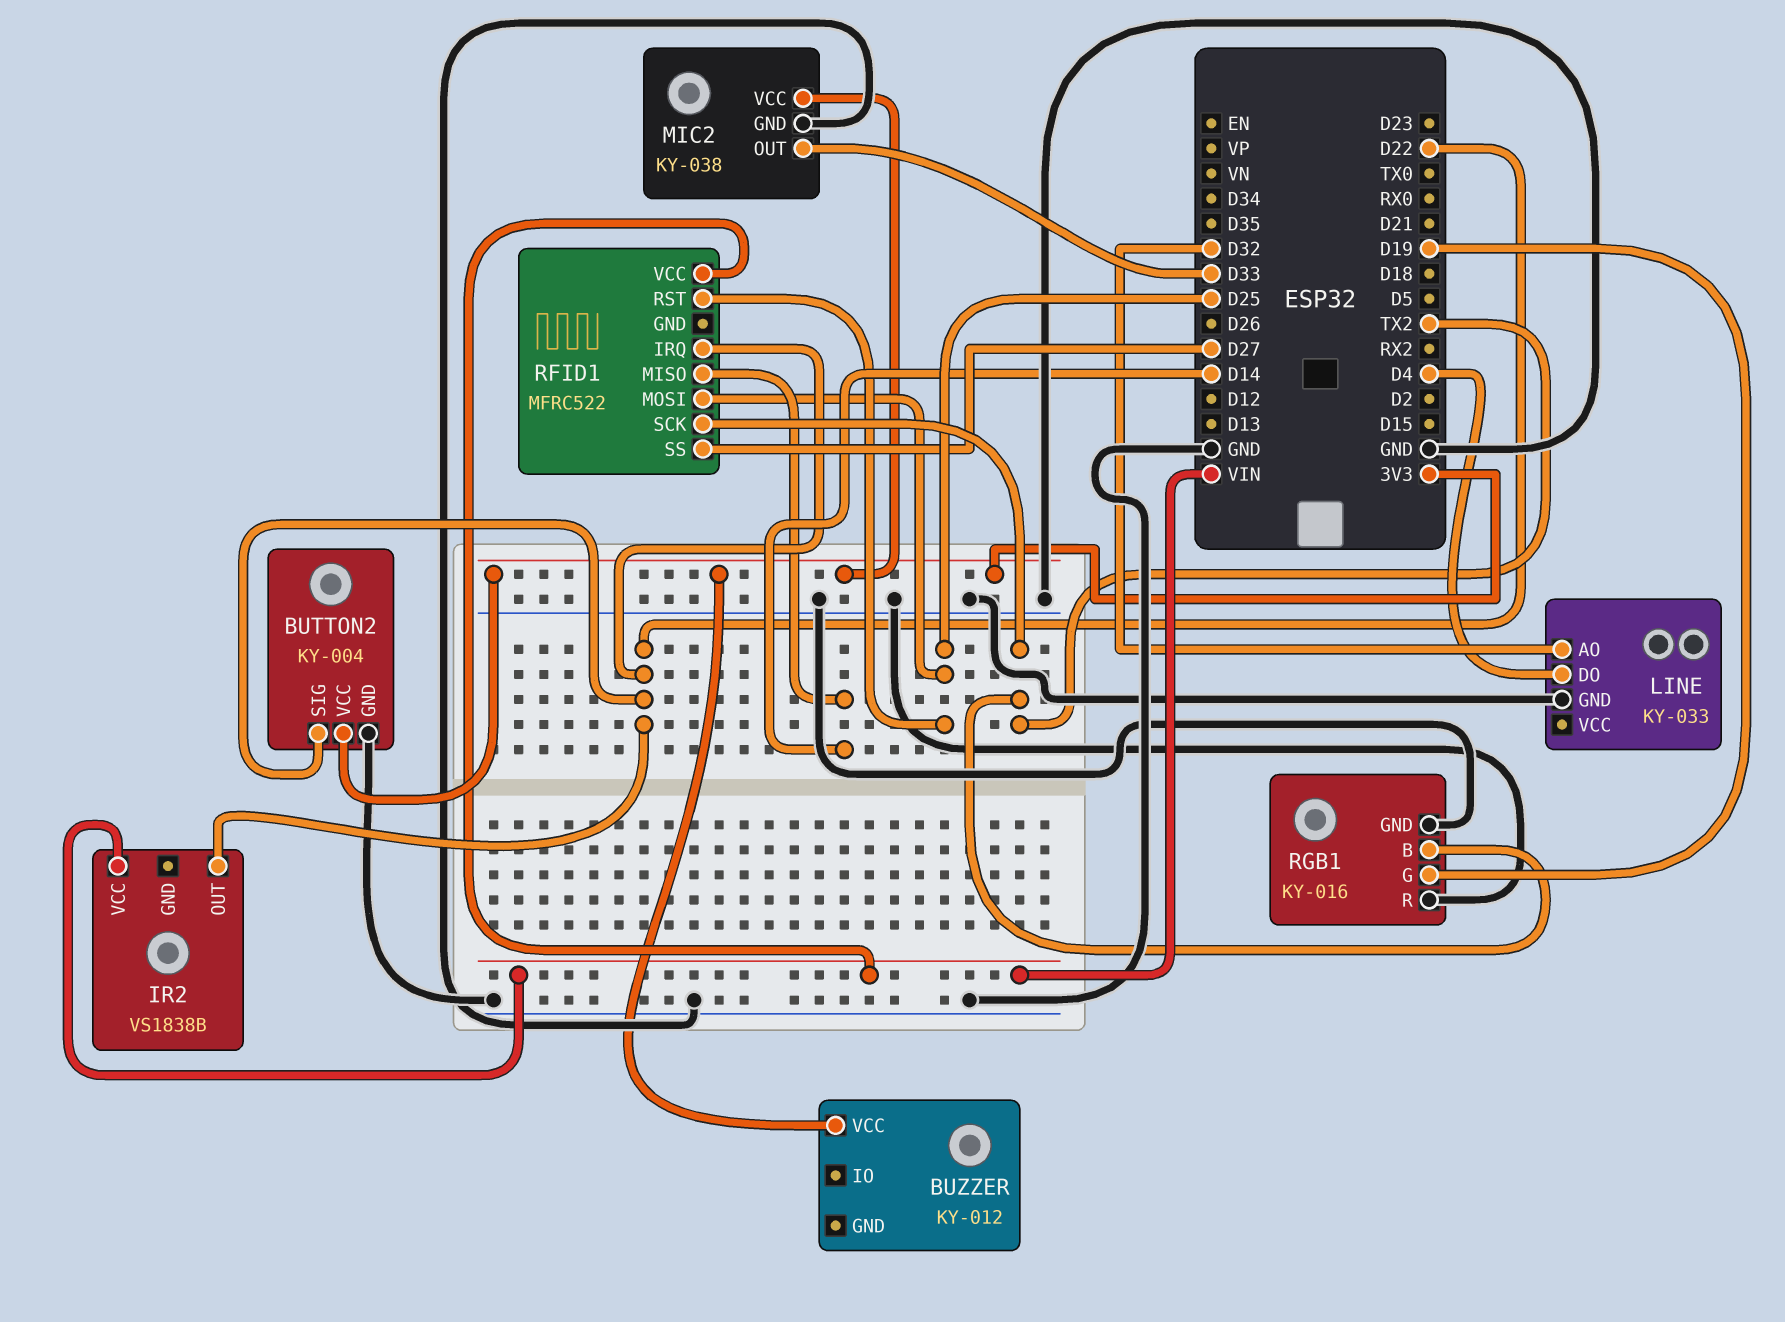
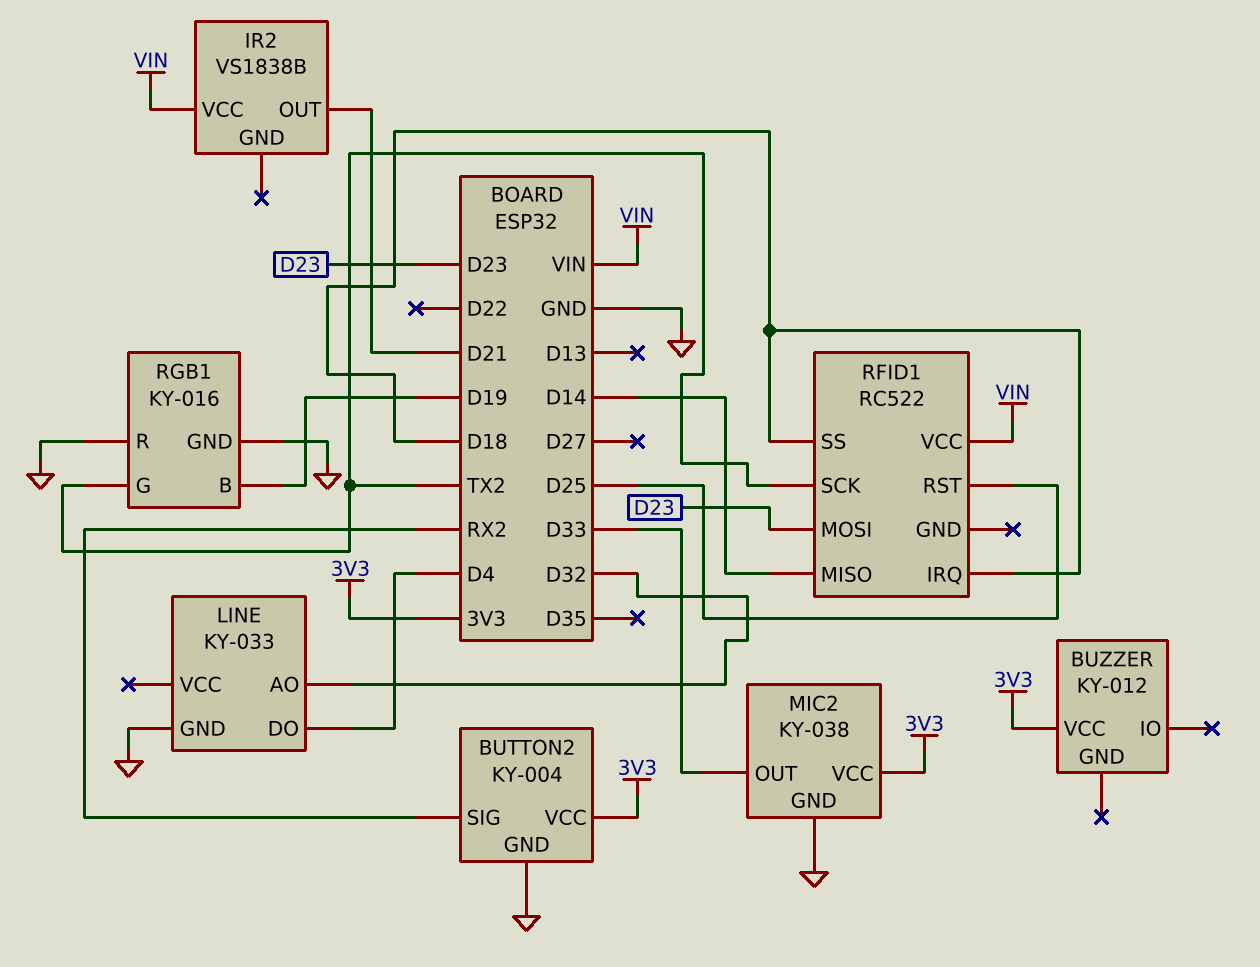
BUTTON2 pin SIG: D22 -> RX2
IR2 pin OUT: D22 -> D21
RFID1: MFRC522 -> RC522
RFID1 pin IRQ: D22 -> D18
RFID1 pin MOSI: D25 -> D23
RFID1 pin SS: D27 -> D18
RGB1 pin B: TX2 -> D19
RGB1 pin G: D19 -> TX2

